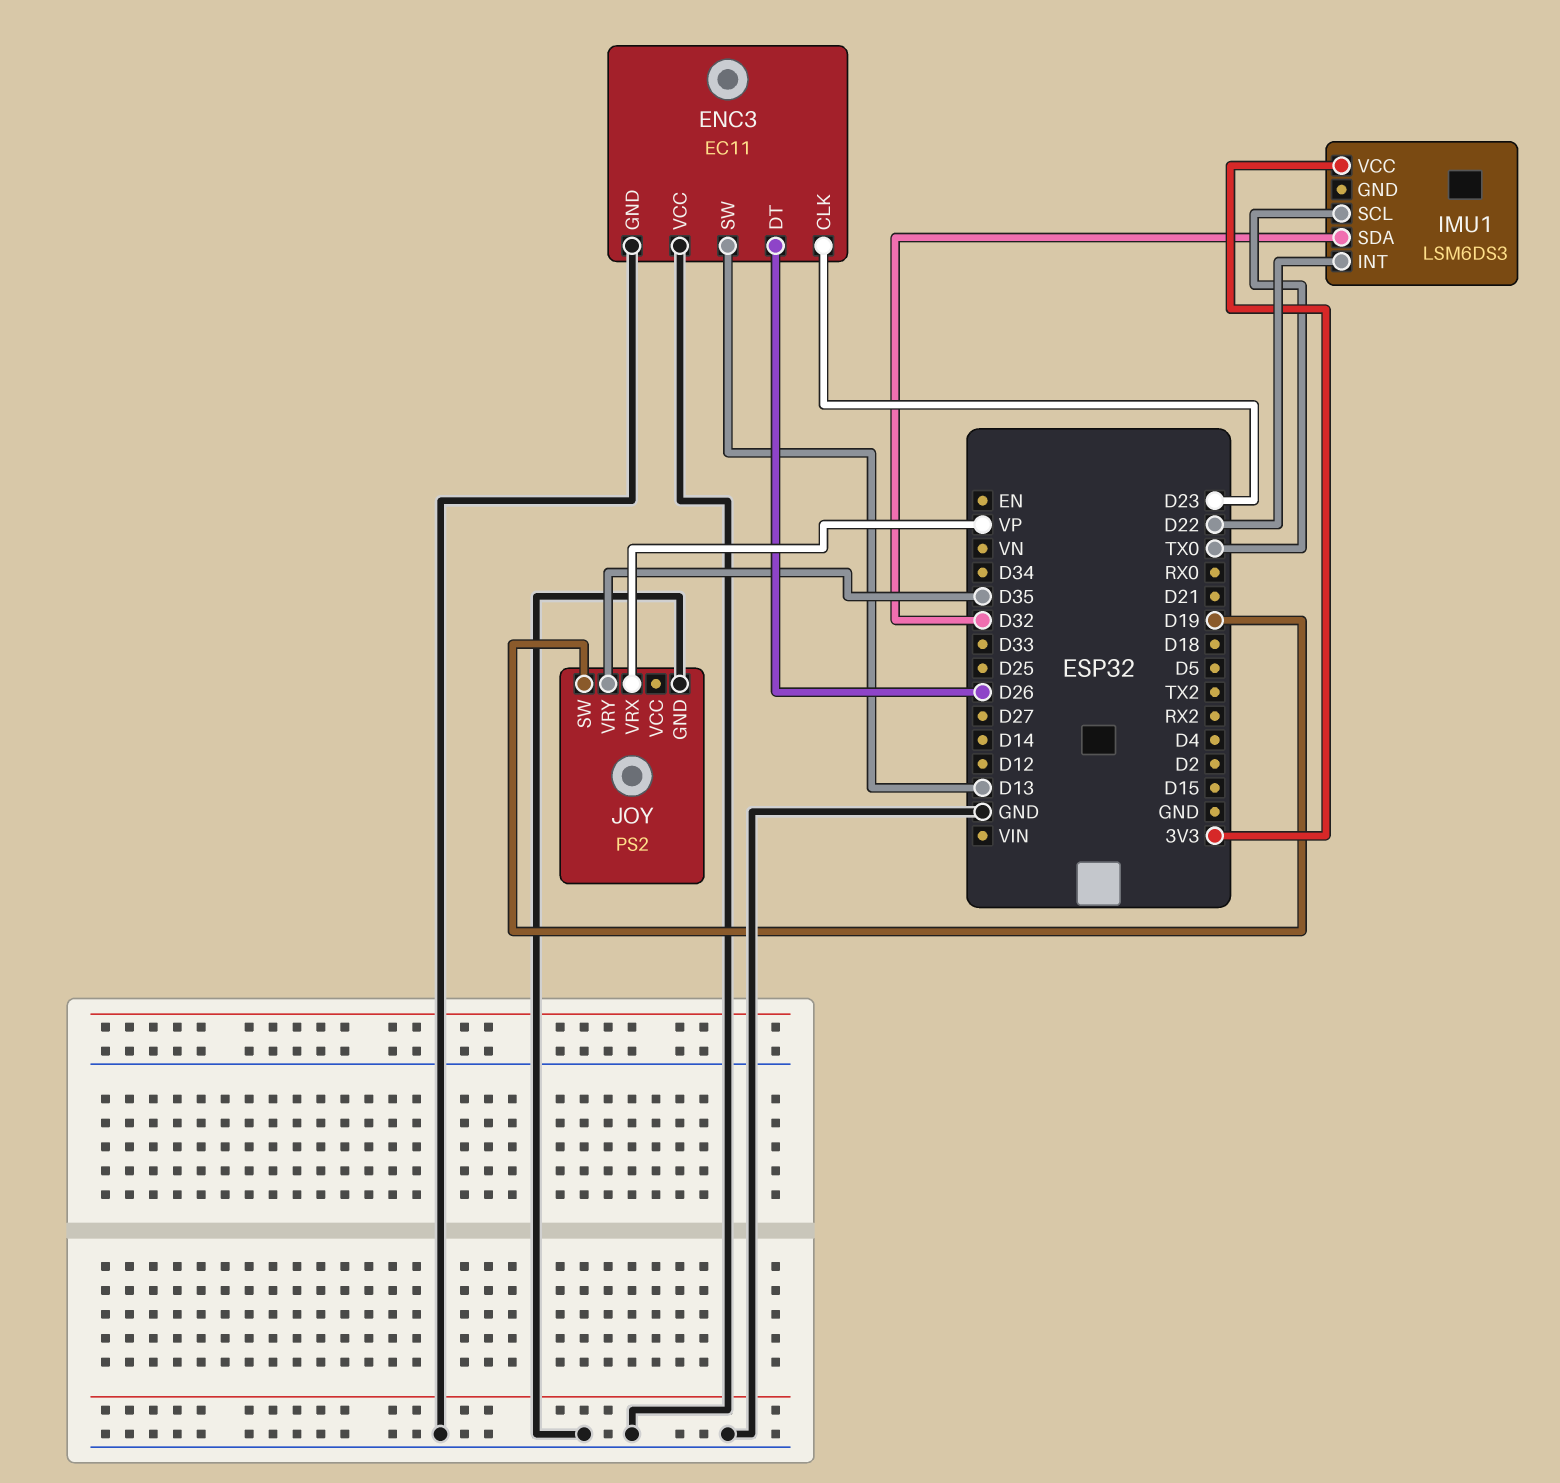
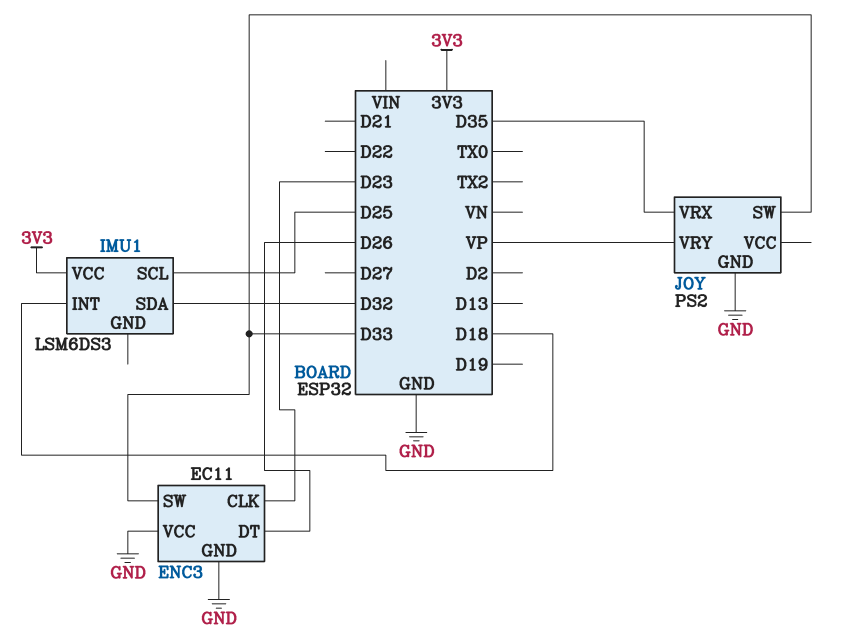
ENC3 pin SW: D13 -> D33
IMU1 pin INT: D22 -> D18
IMU1 pin SCL: TX0 -> D25
JOY pin SW: D19 -> D33
JOY pin VRX: VP -> D35
JOY pin VRY: D35 -> VP

